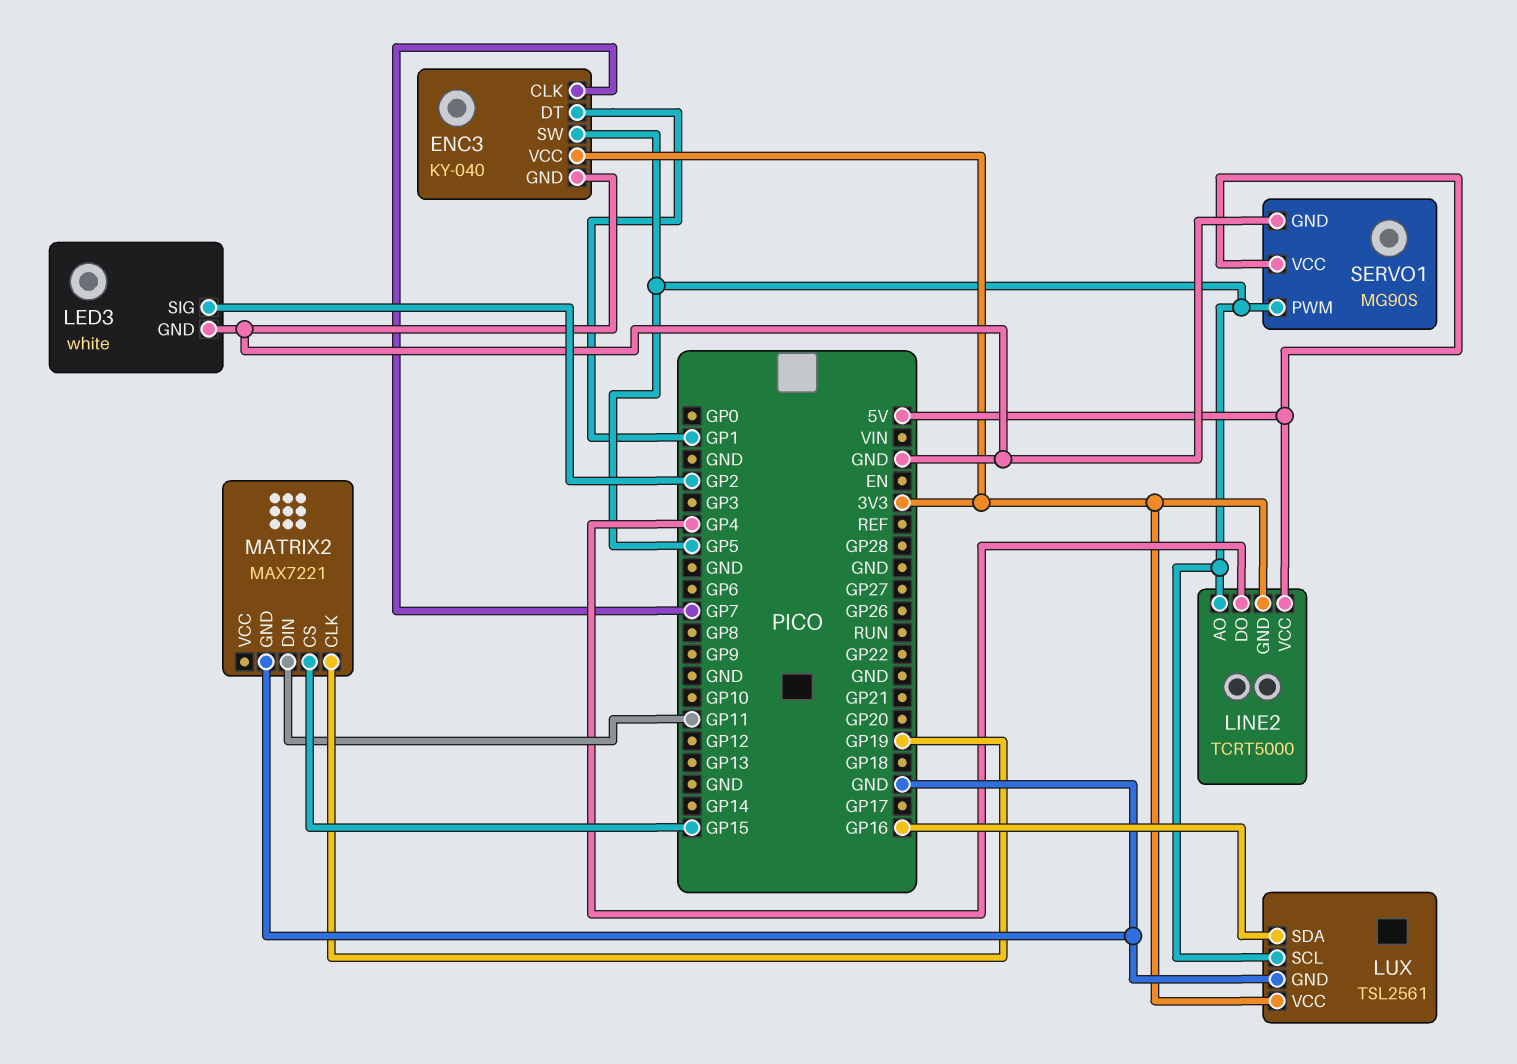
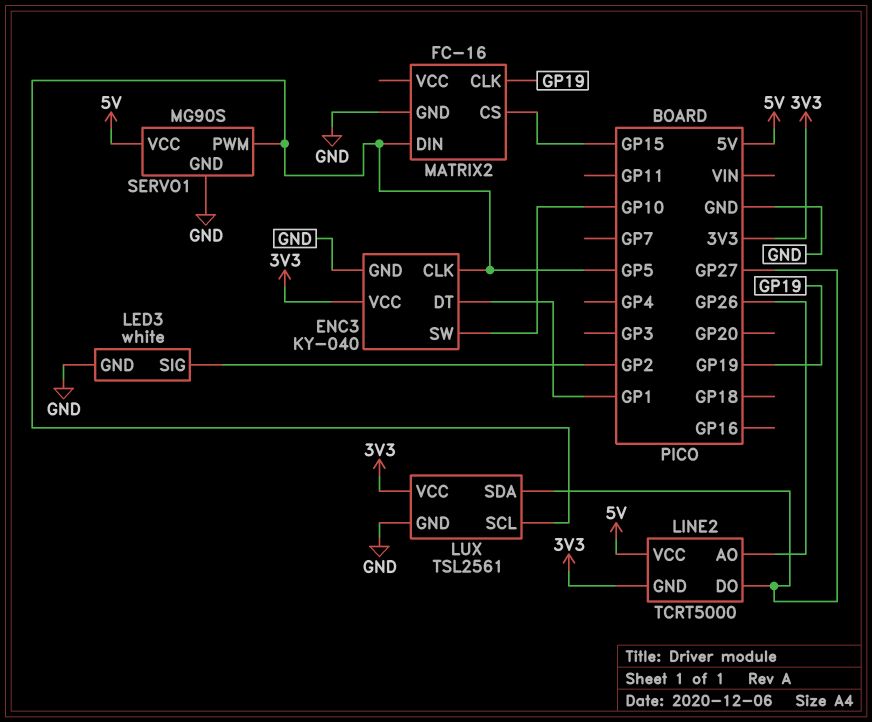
ENC3 pin CLK: GP7 -> GP5
ENC3 pin SW: GP5 -> GP10
LINE2 pin AO: GP5 -> GP26
LINE2 pin DO: GP4 -> GP27
LUX pin SDA: GP16 -> GP27
MATRIX2: MAX7221 -> FC-16
MATRIX2 pin DIN: GP11 -> GP5

